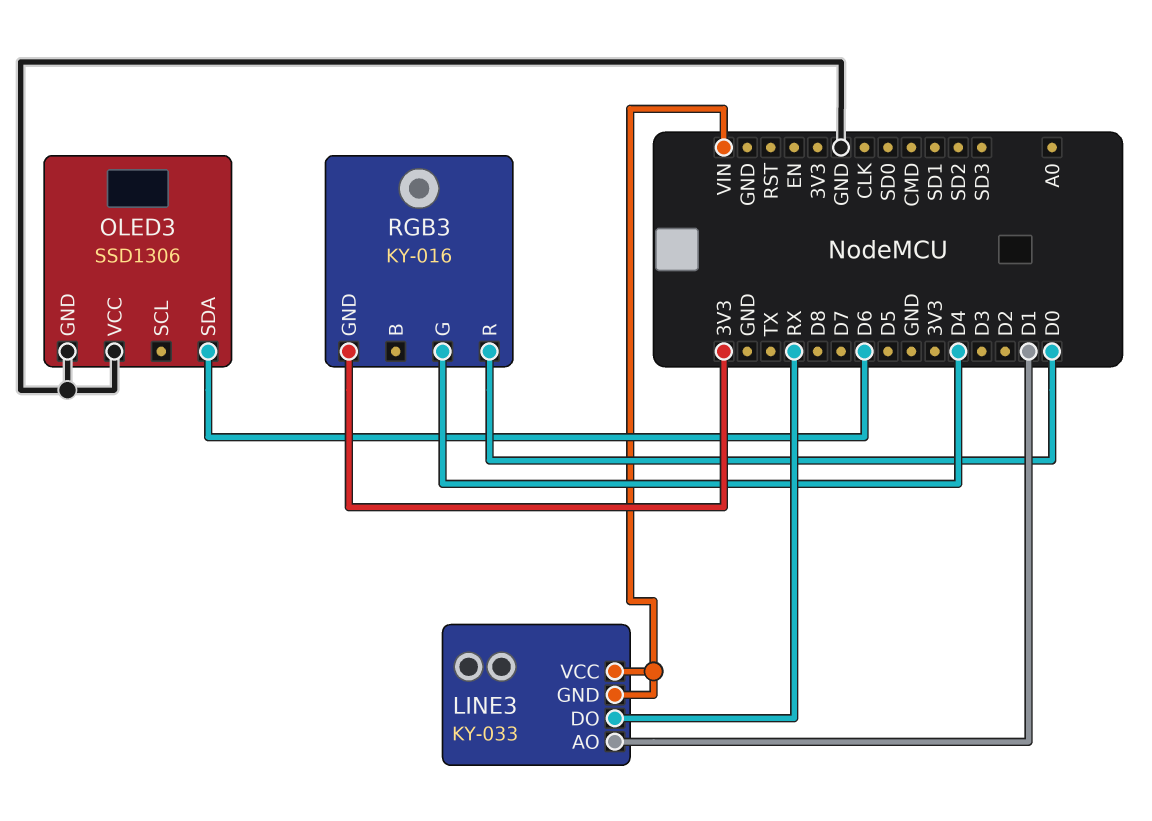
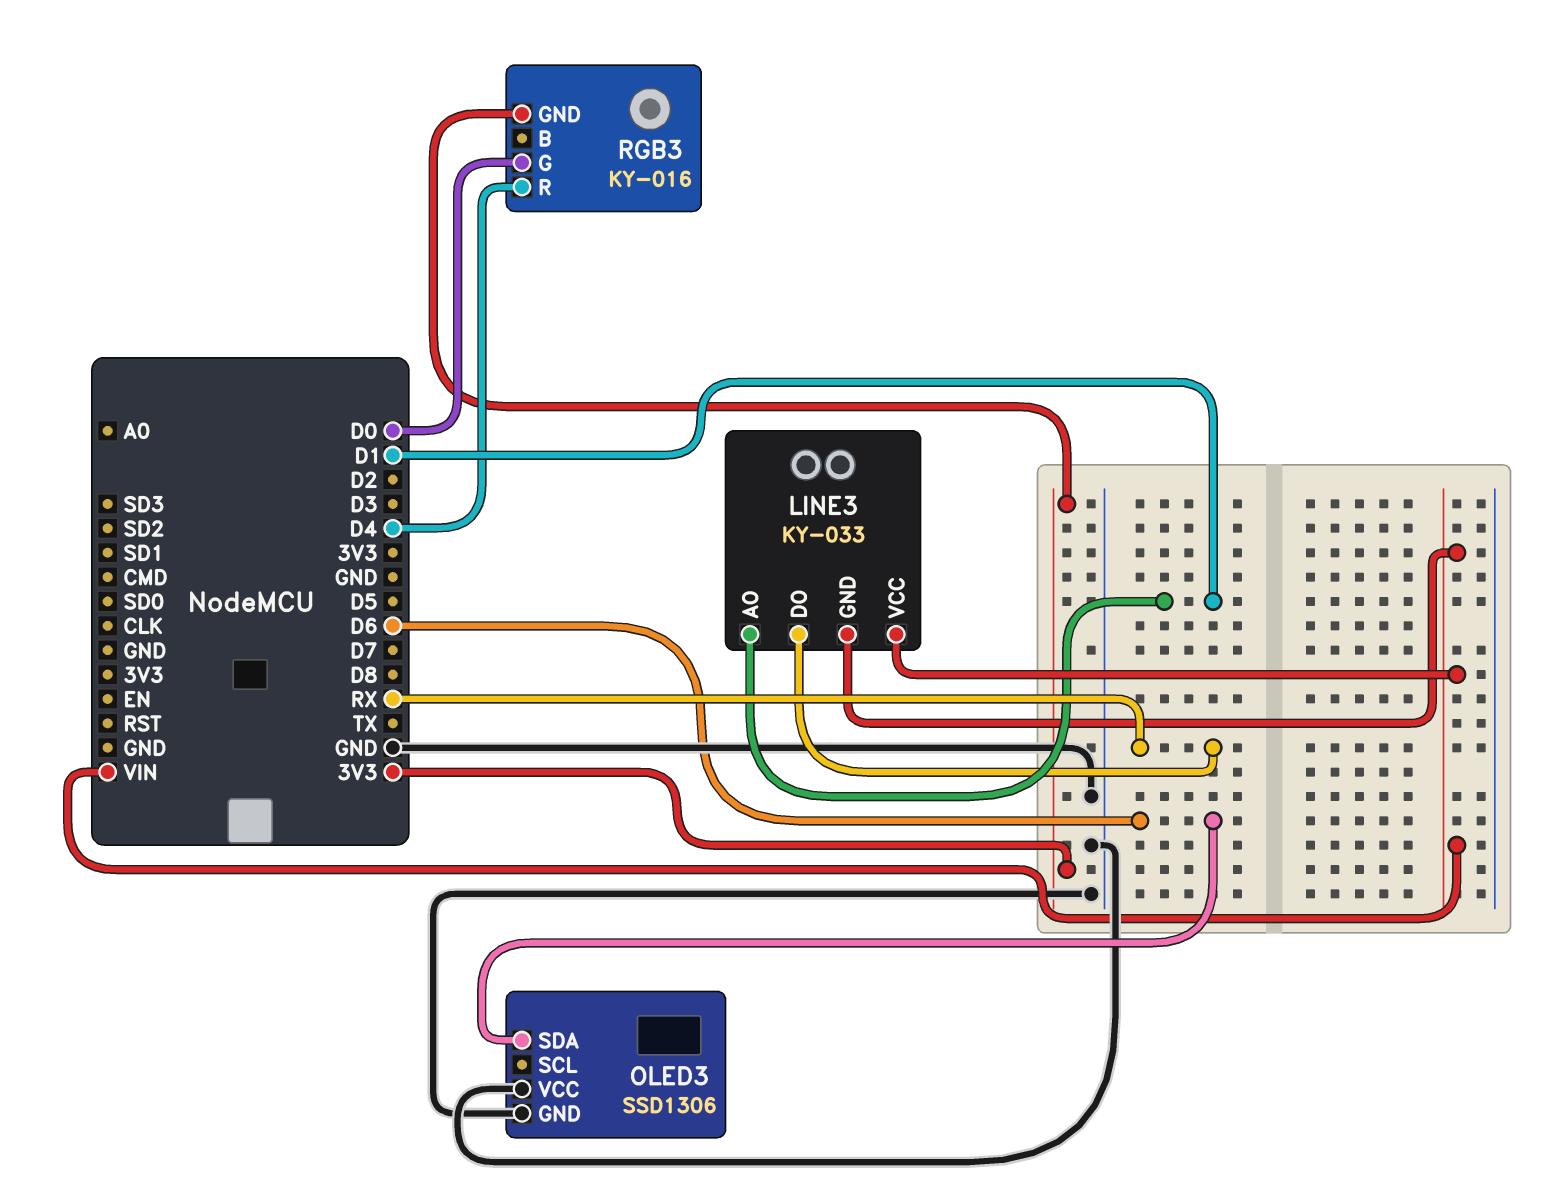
RGB3 pin G: D4 -> D0
RGB3 pin R: D0 -> D4

